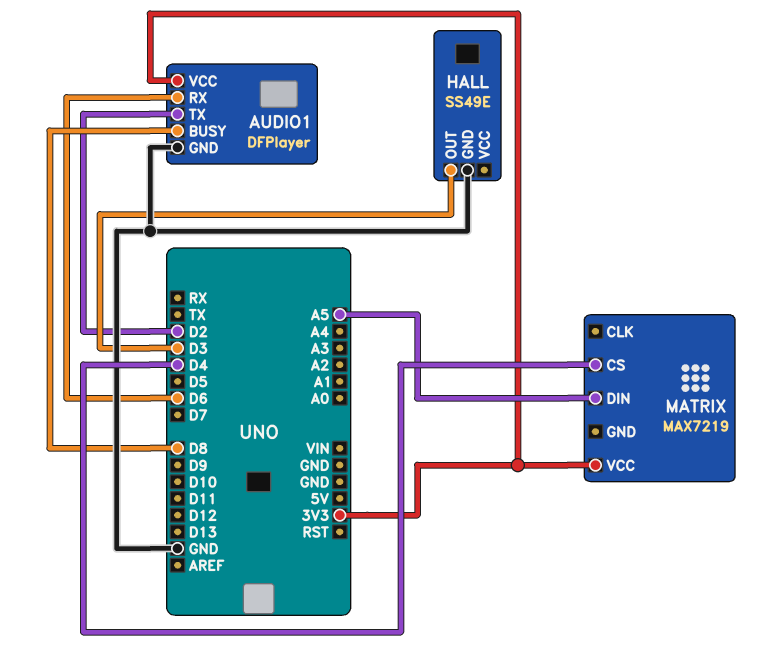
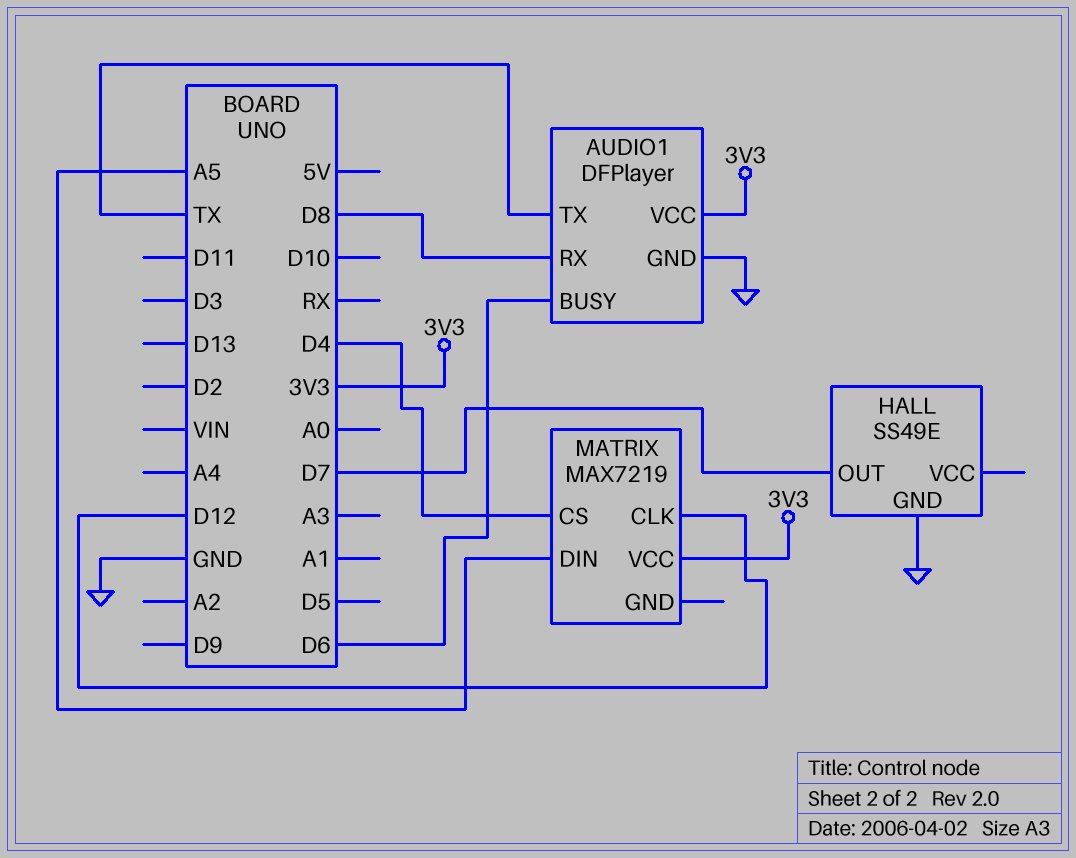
AUDIO1 pin BUSY: D8 -> D6
AUDIO1 pin RX: D6 -> D8
AUDIO1 pin TX: D2 -> TX
HALL pin OUT: D3 -> D7
MATRIX pin CLK: none -> D12

